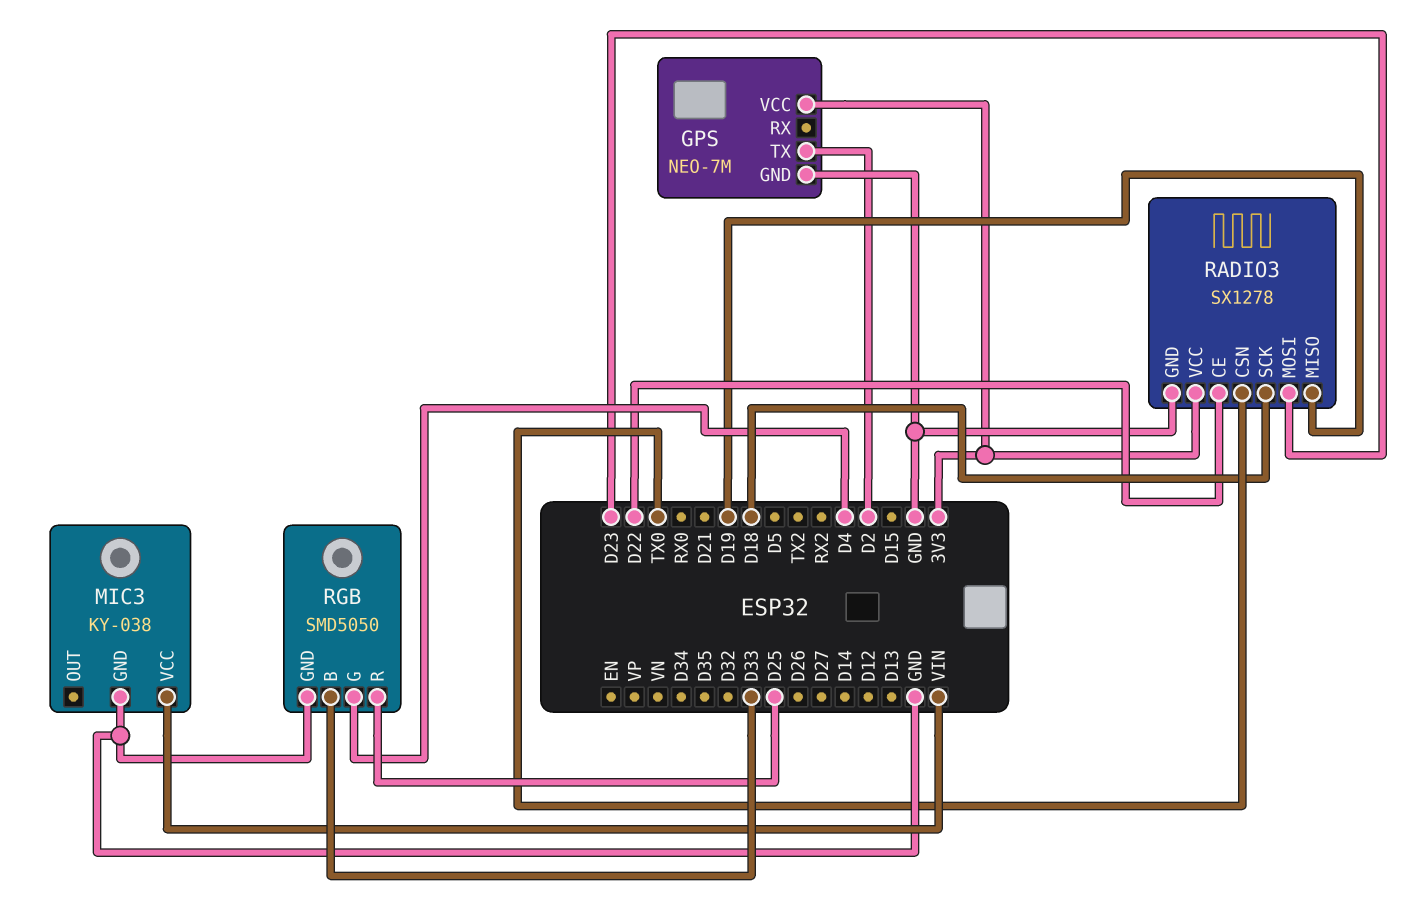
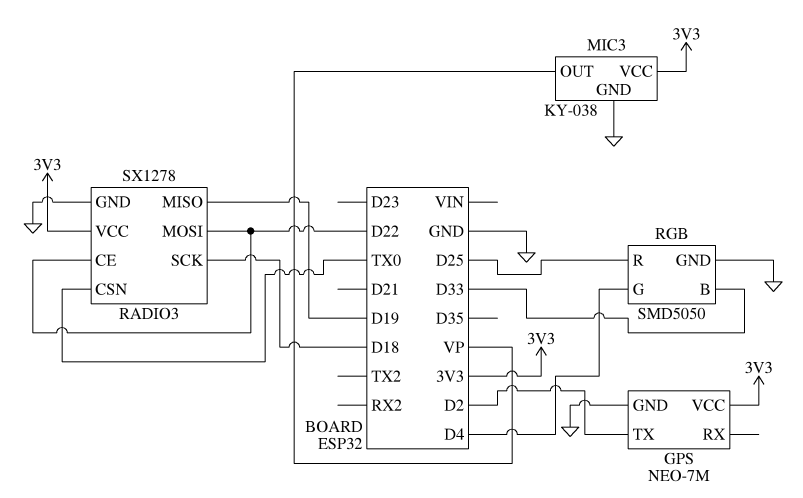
MIC3 pin OUT: none -> VP
MIC3 pin VCC: VIN -> 3V3
RADIO3 pin MOSI: D23 -> D22

